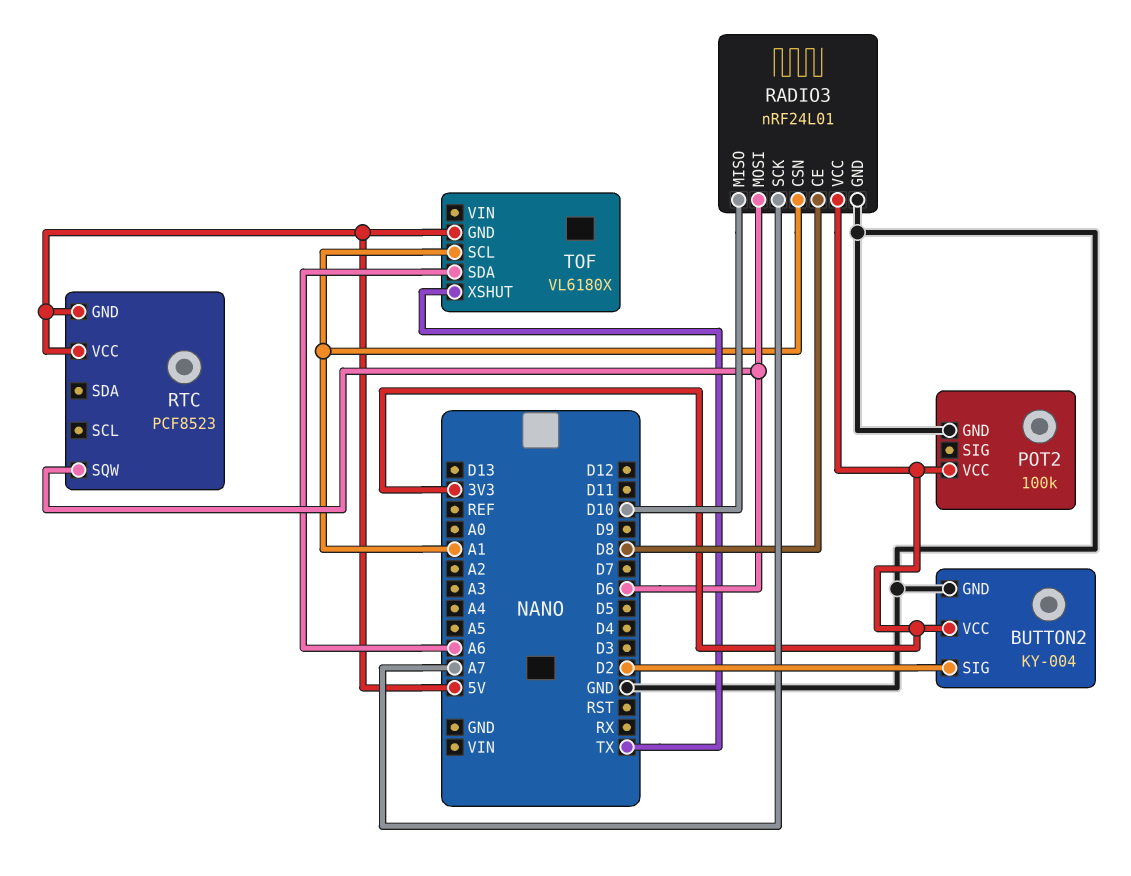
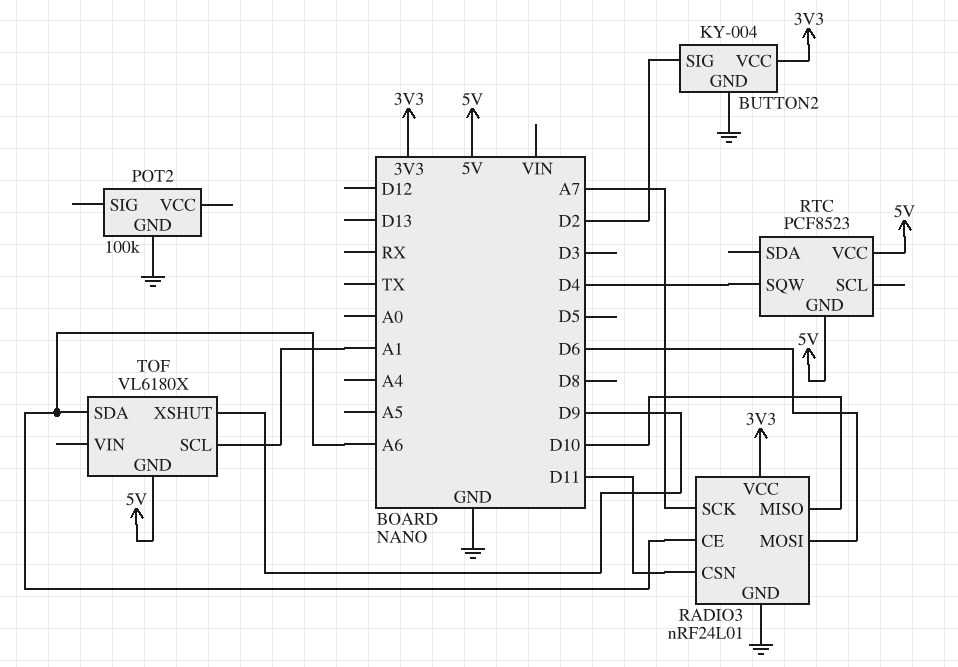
POT2 pin VCC: 3V3 -> none
RADIO3 pin CE: D8 -> A6
RADIO3 pin CSN: A1 -> D11
RTC pin SQW: D6 -> D4
TOF pin XSHUT: TX -> D9

